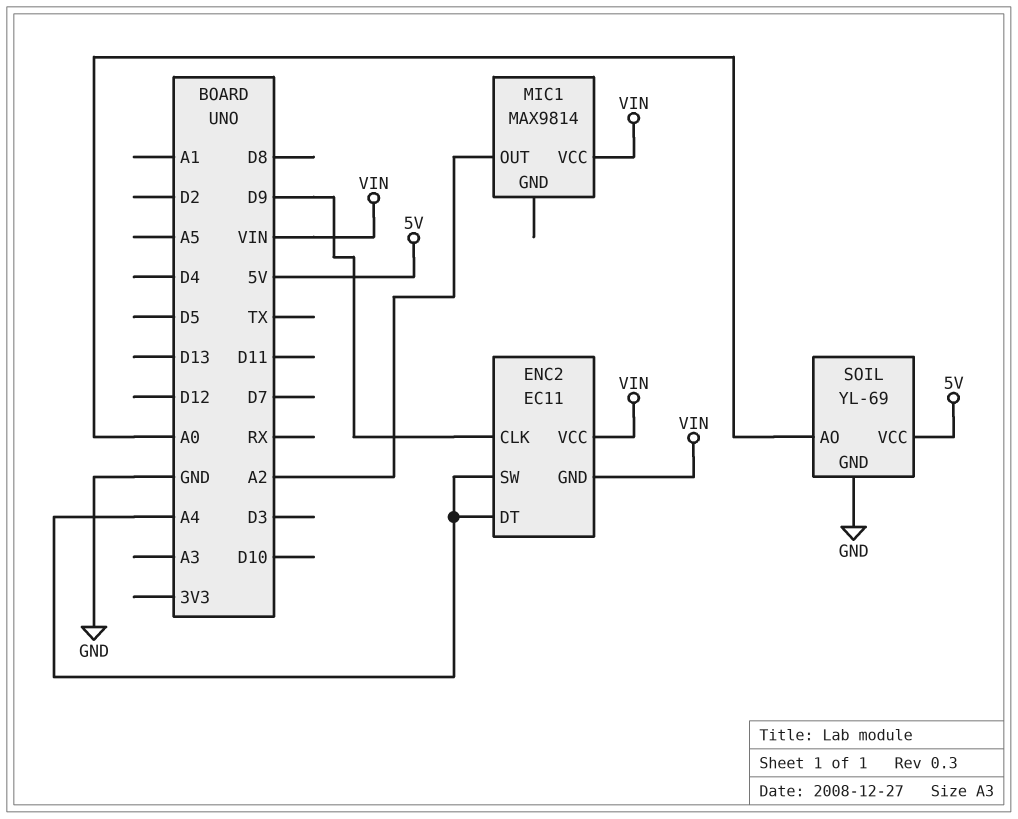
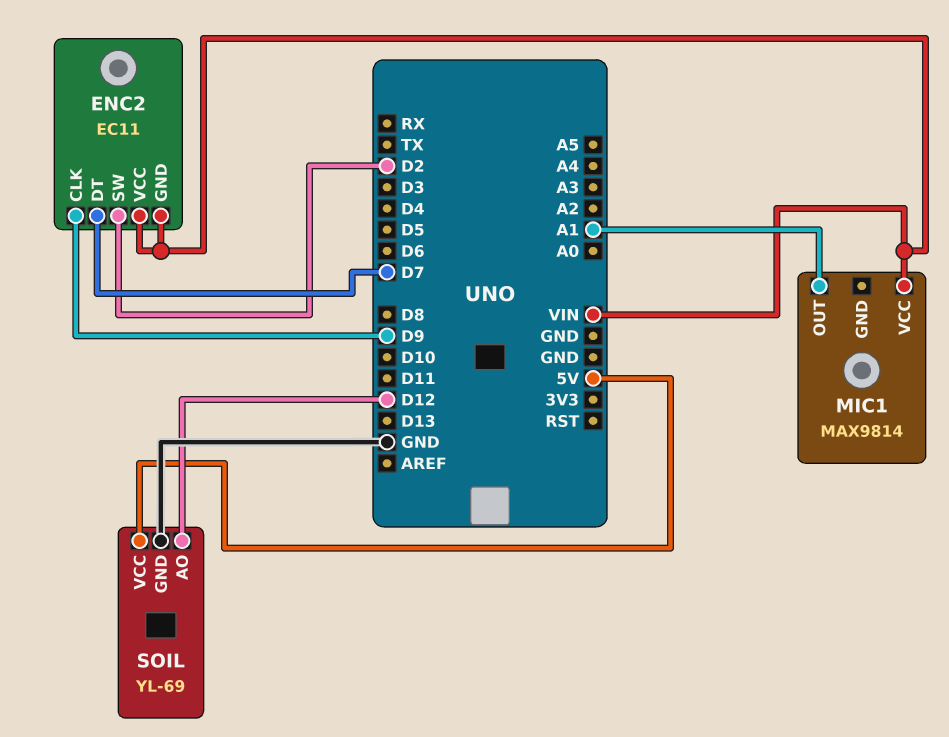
ENC2 pin DT: A4 -> D7
ENC2 pin SW: A4 -> D2
MIC1 pin OUT: A2 -> A1
SOIL pin AO: A0 -> D12

